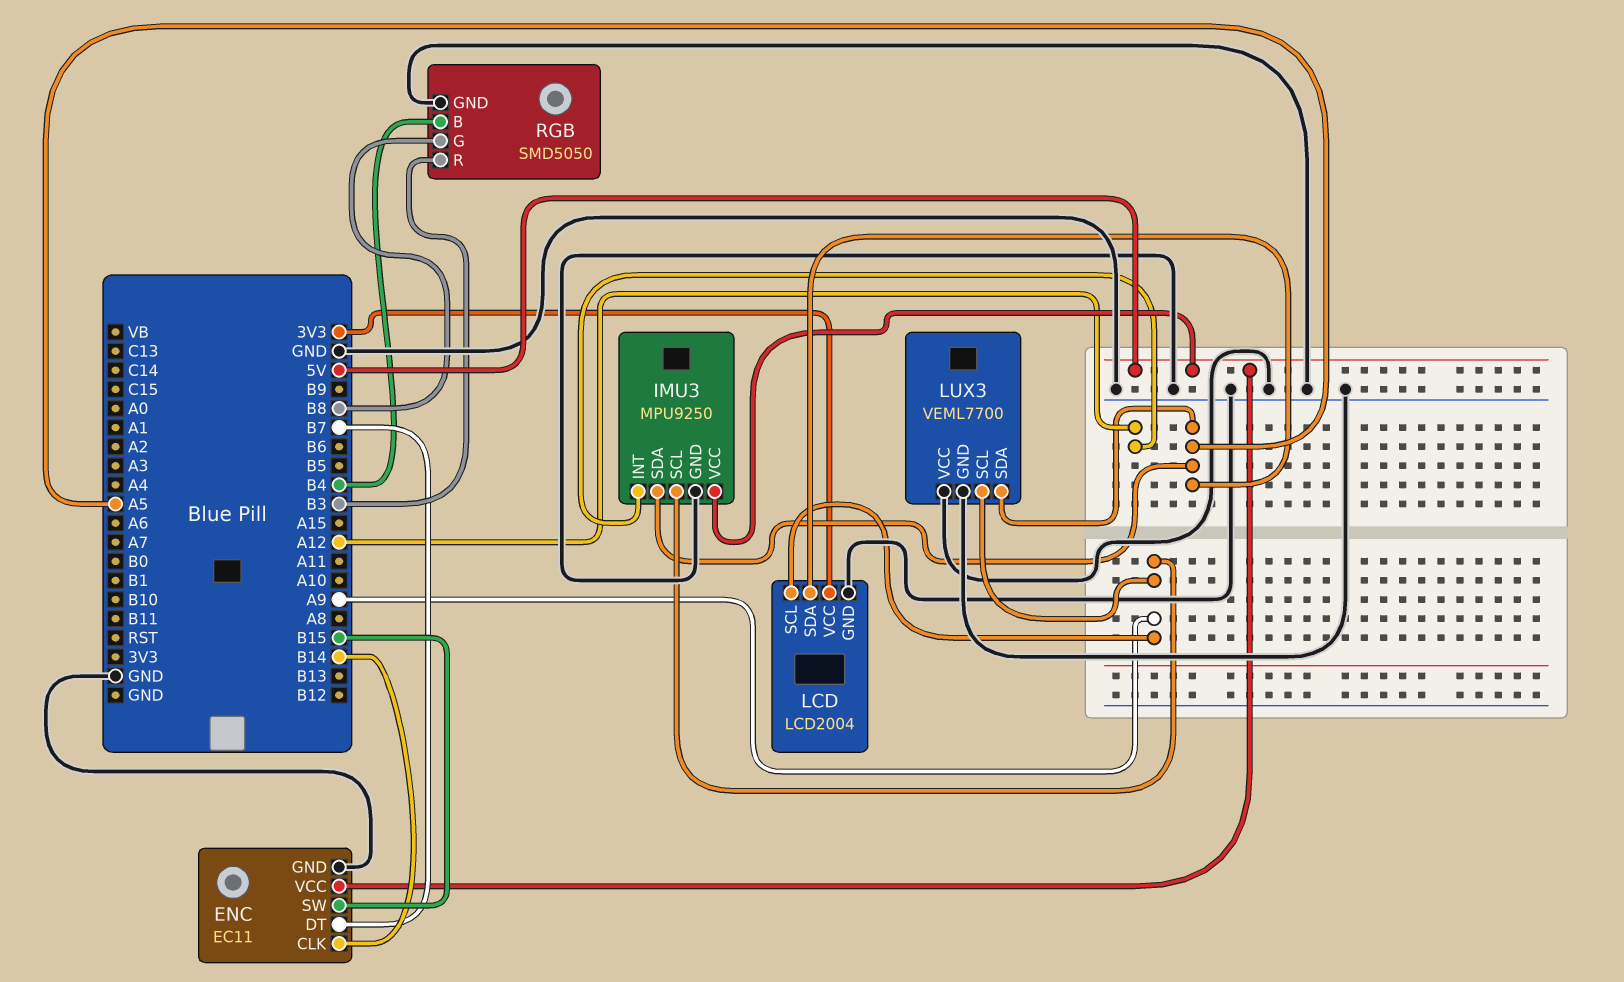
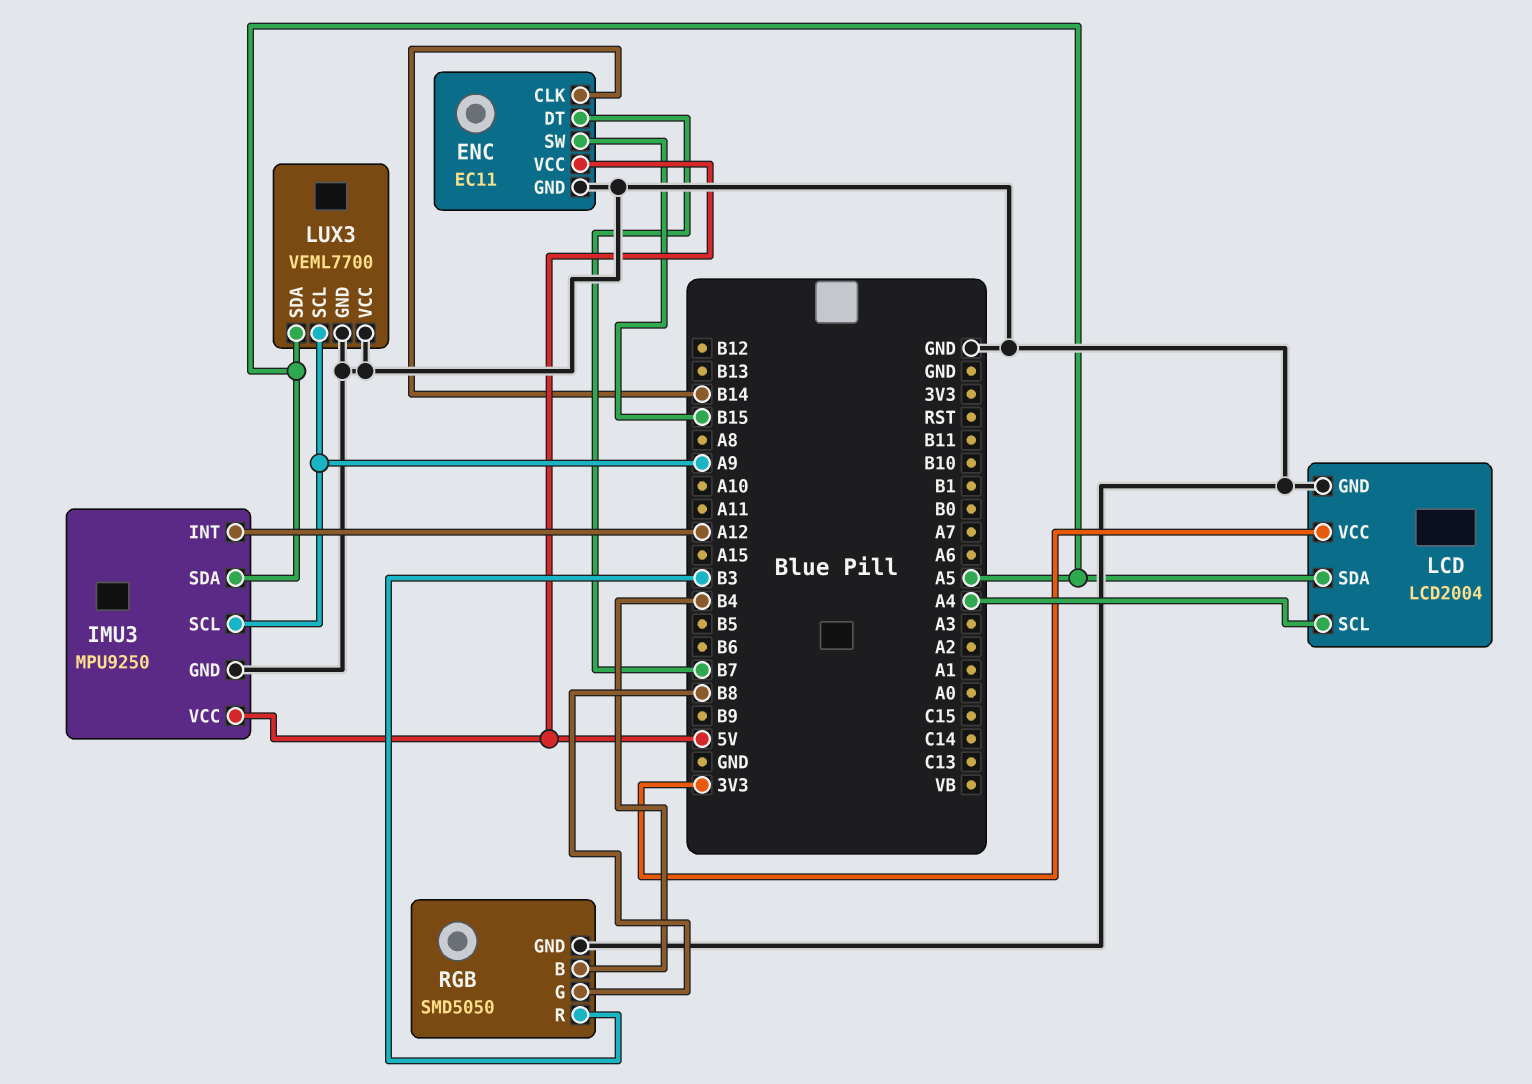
LCD pin SCL: A9 -> A4

